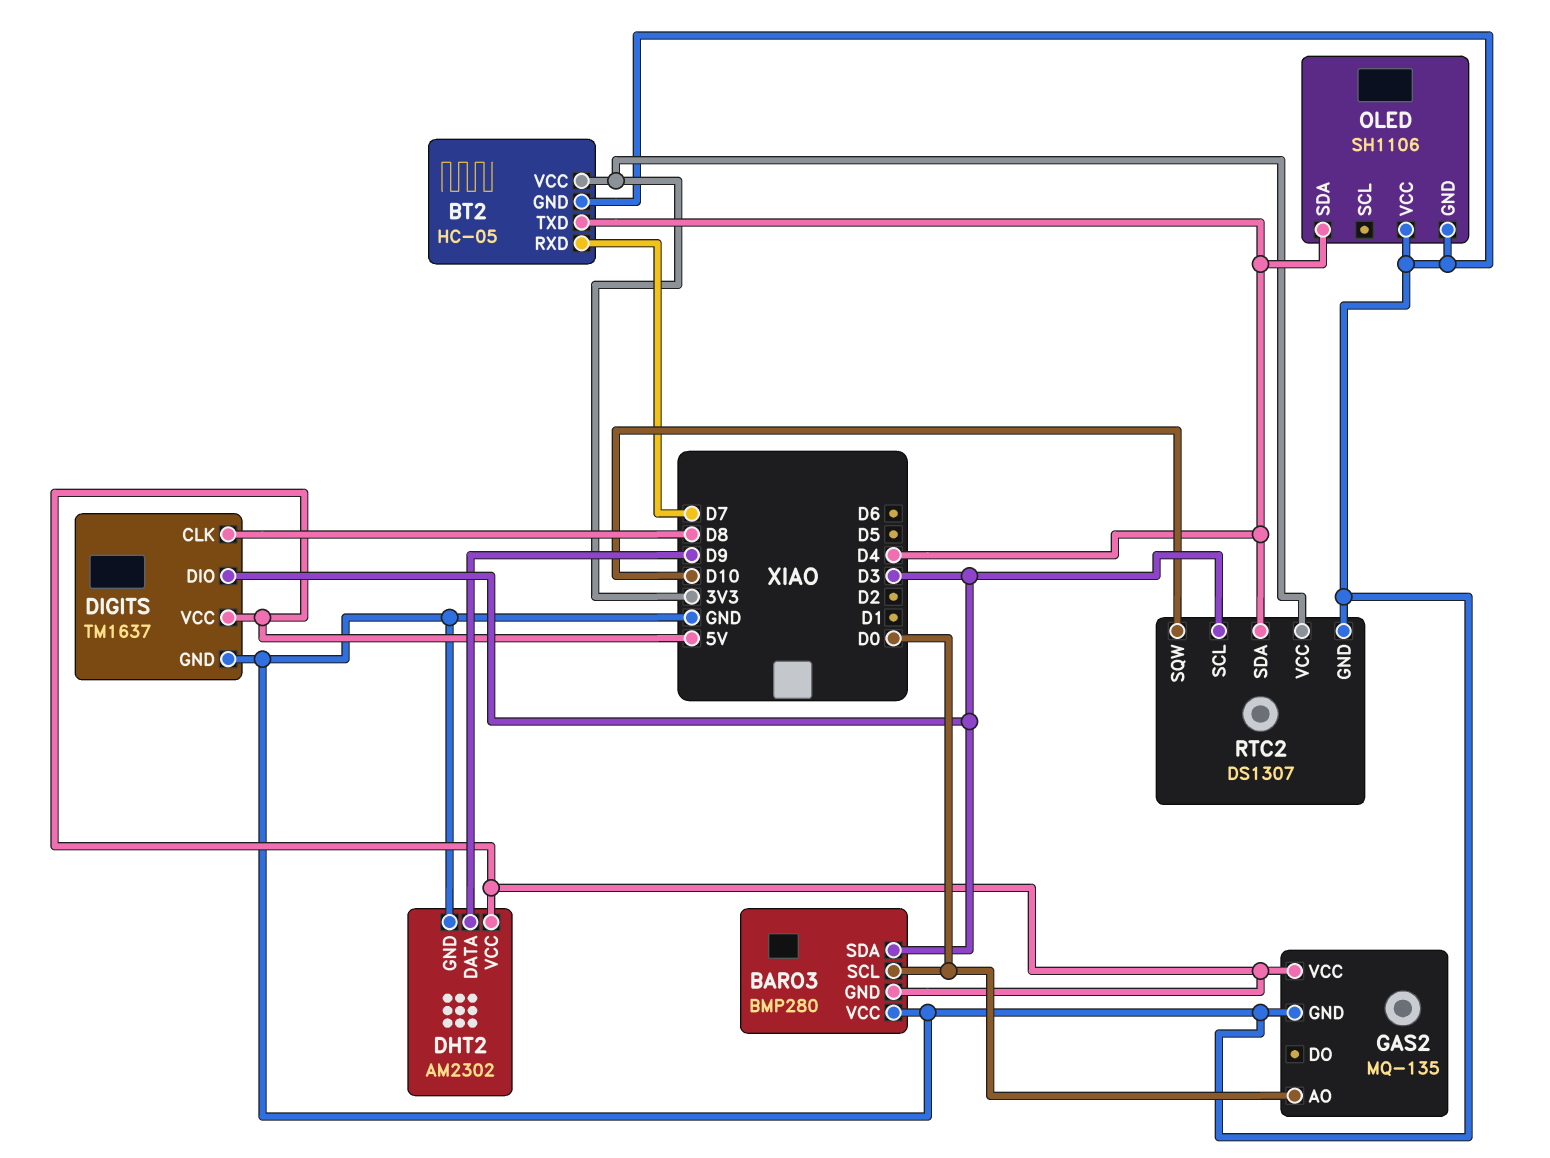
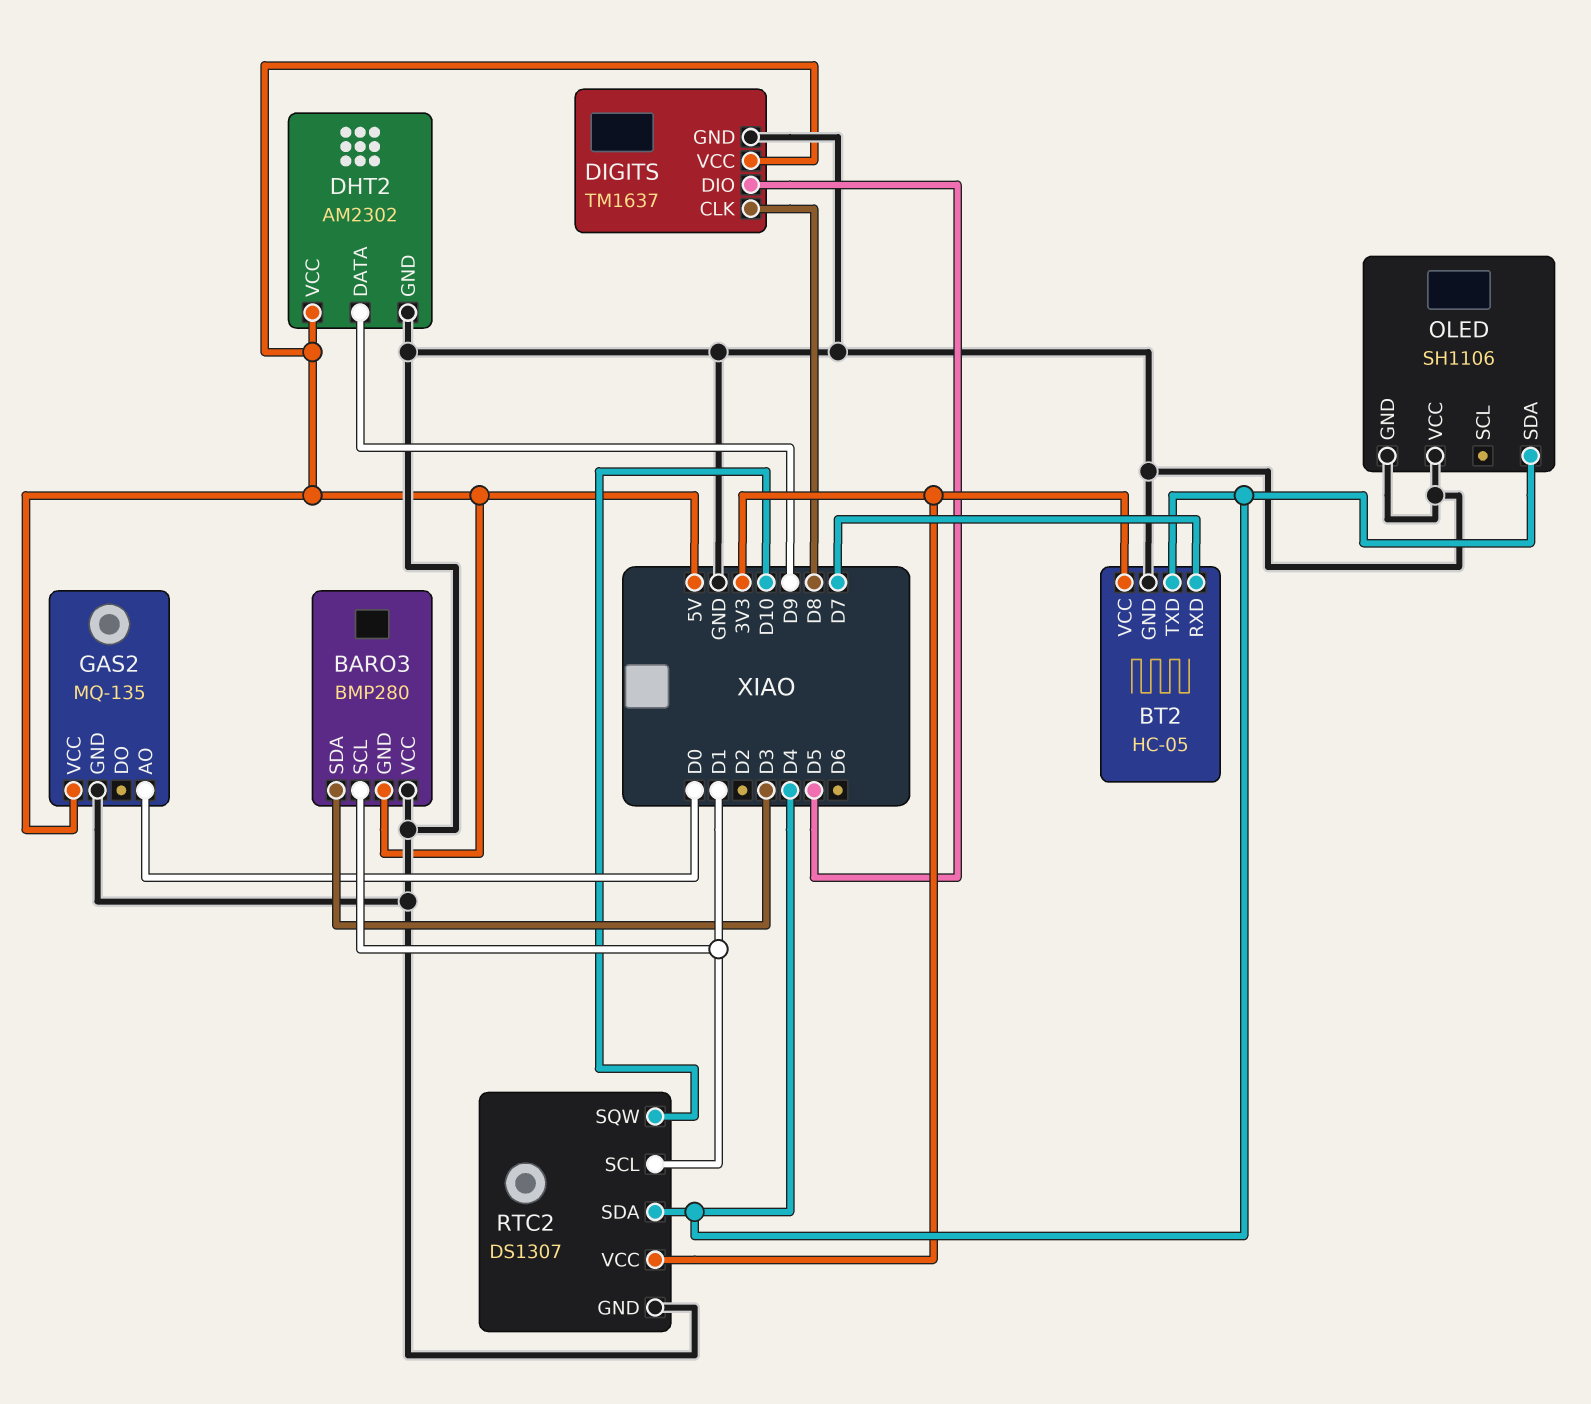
BARO3 pin SCL: D0 -> D1
DIGITS pin DIO: D3 -> D5
RTC2 pin SCL: D3 -> D1

